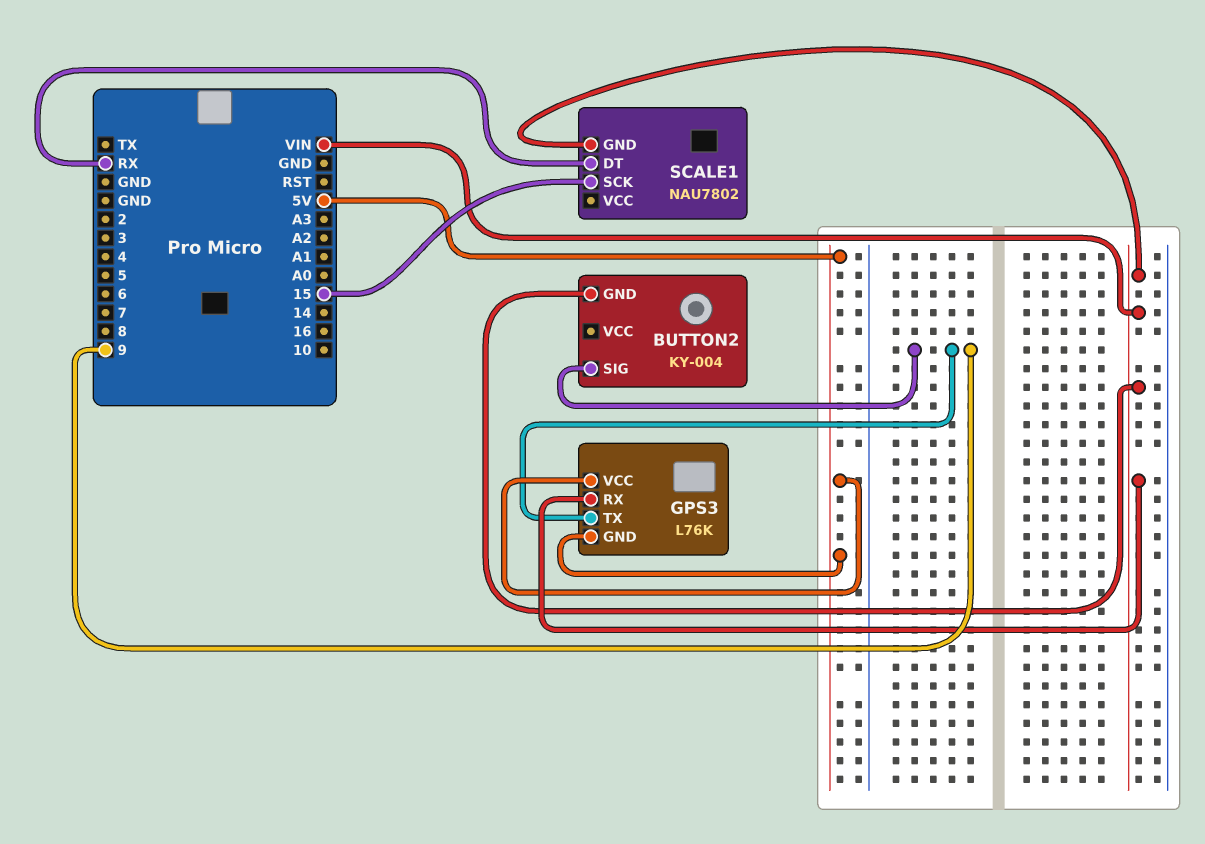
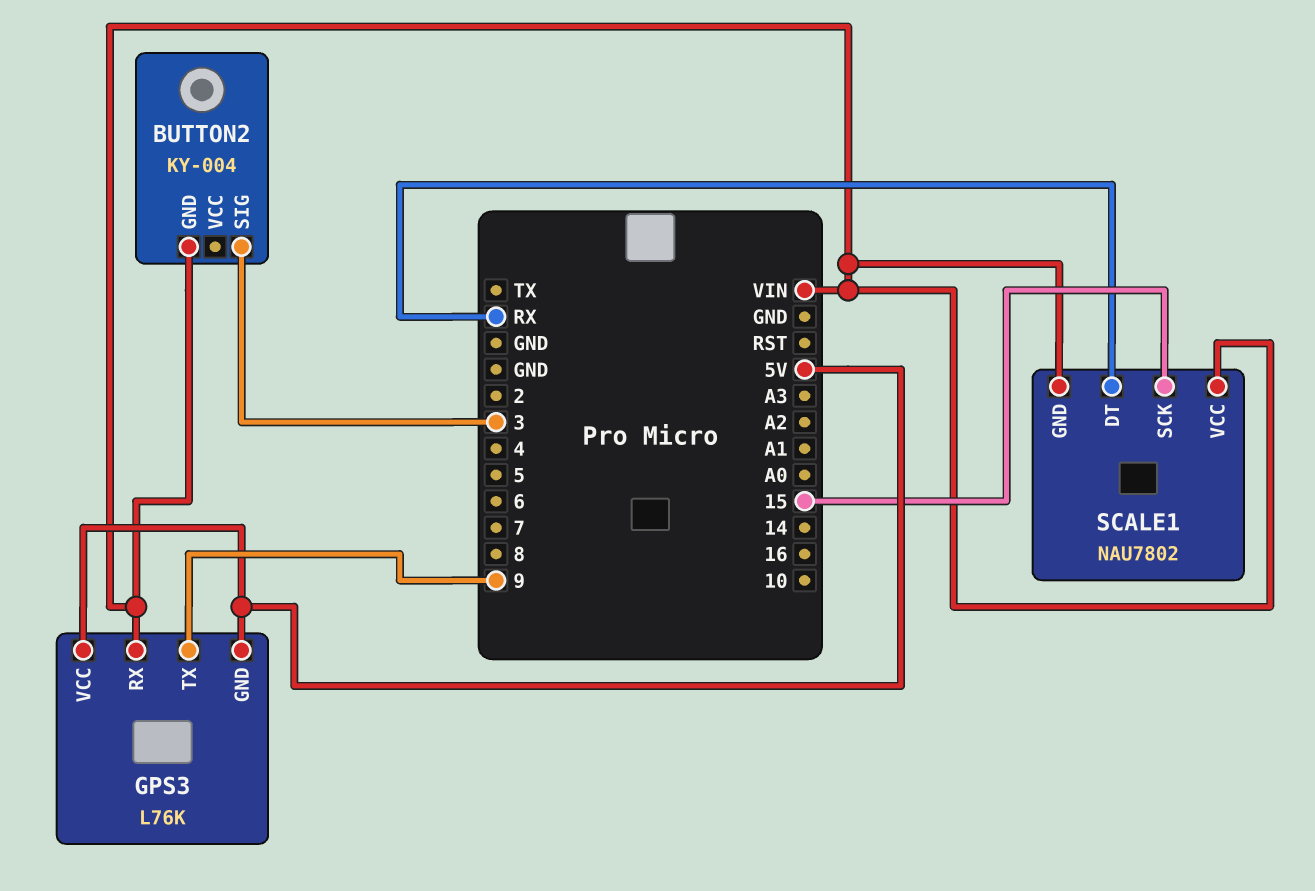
BUTTON2 pin SIG: 9 -> 3
SCALE1 pin VCC: none -> VIN

